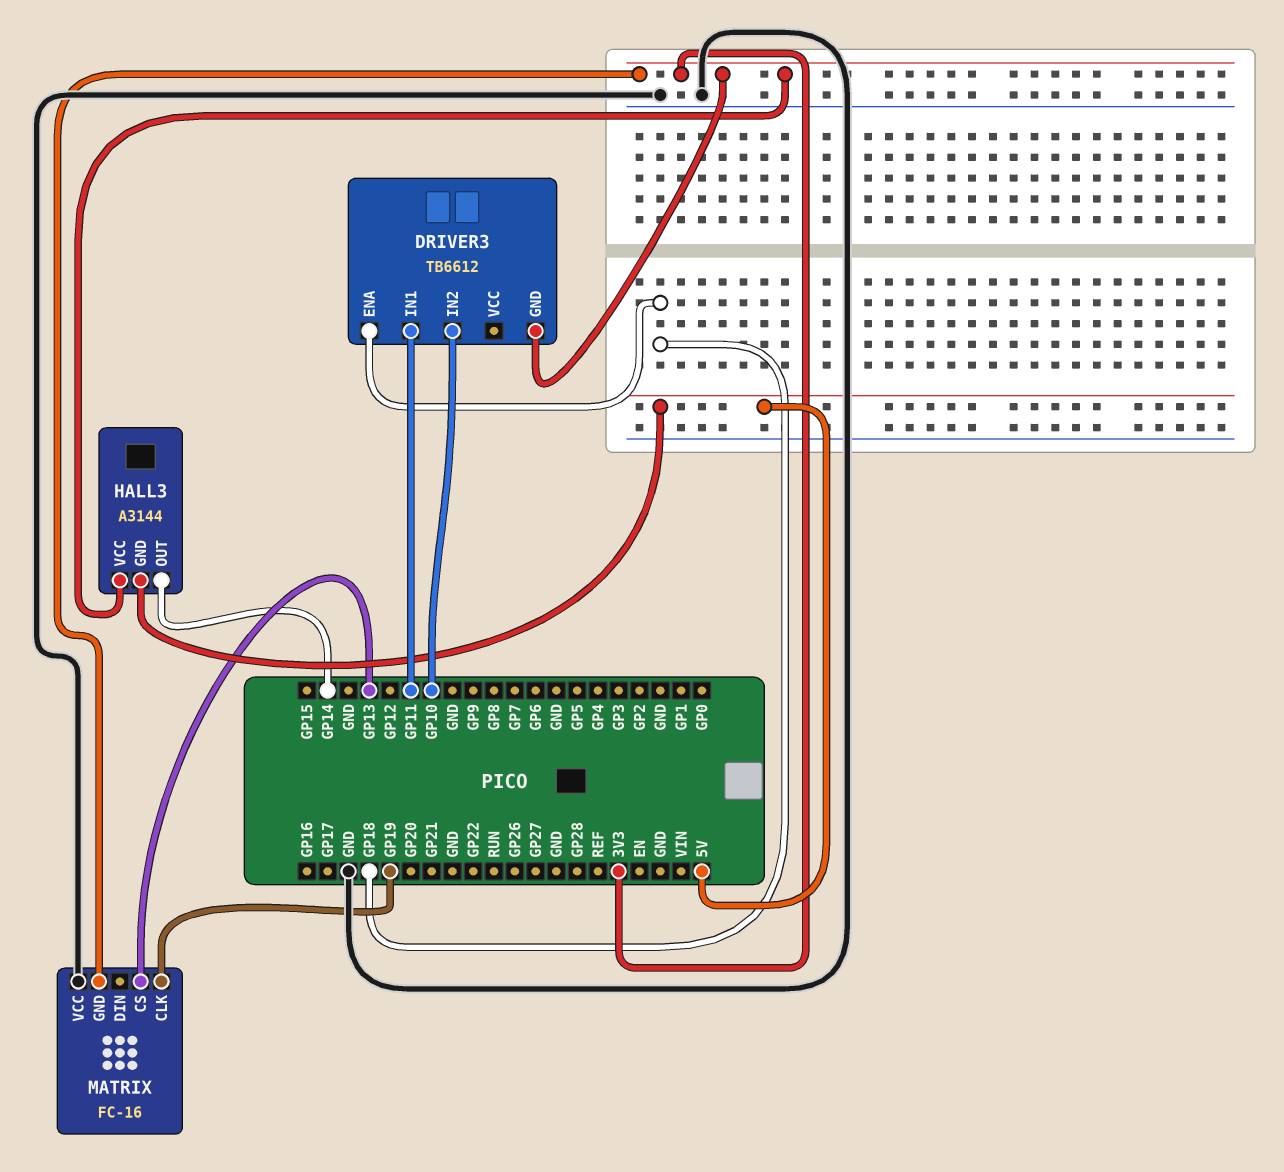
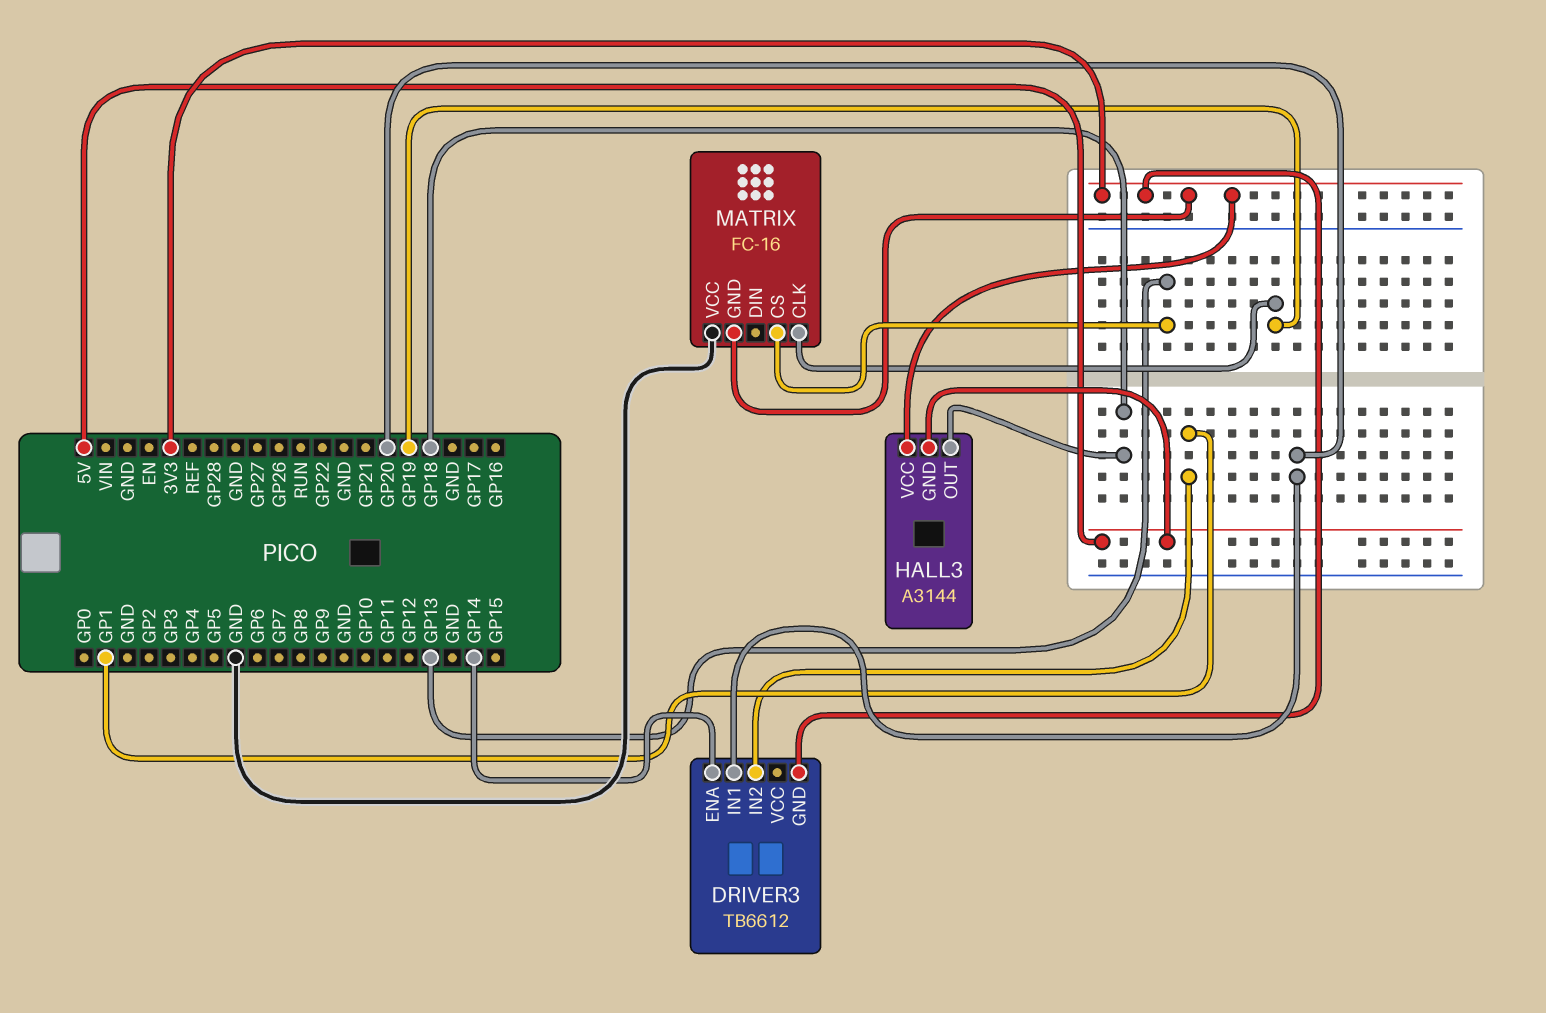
DRIVER3 pin ENA: GP18 -> GP14
DRIVER3 pin IN1: GP11 -> GP20
DRIVER3 pin IN2: GP10 -> GP1
HALL3 pin OUT: GP14 -> GP18

